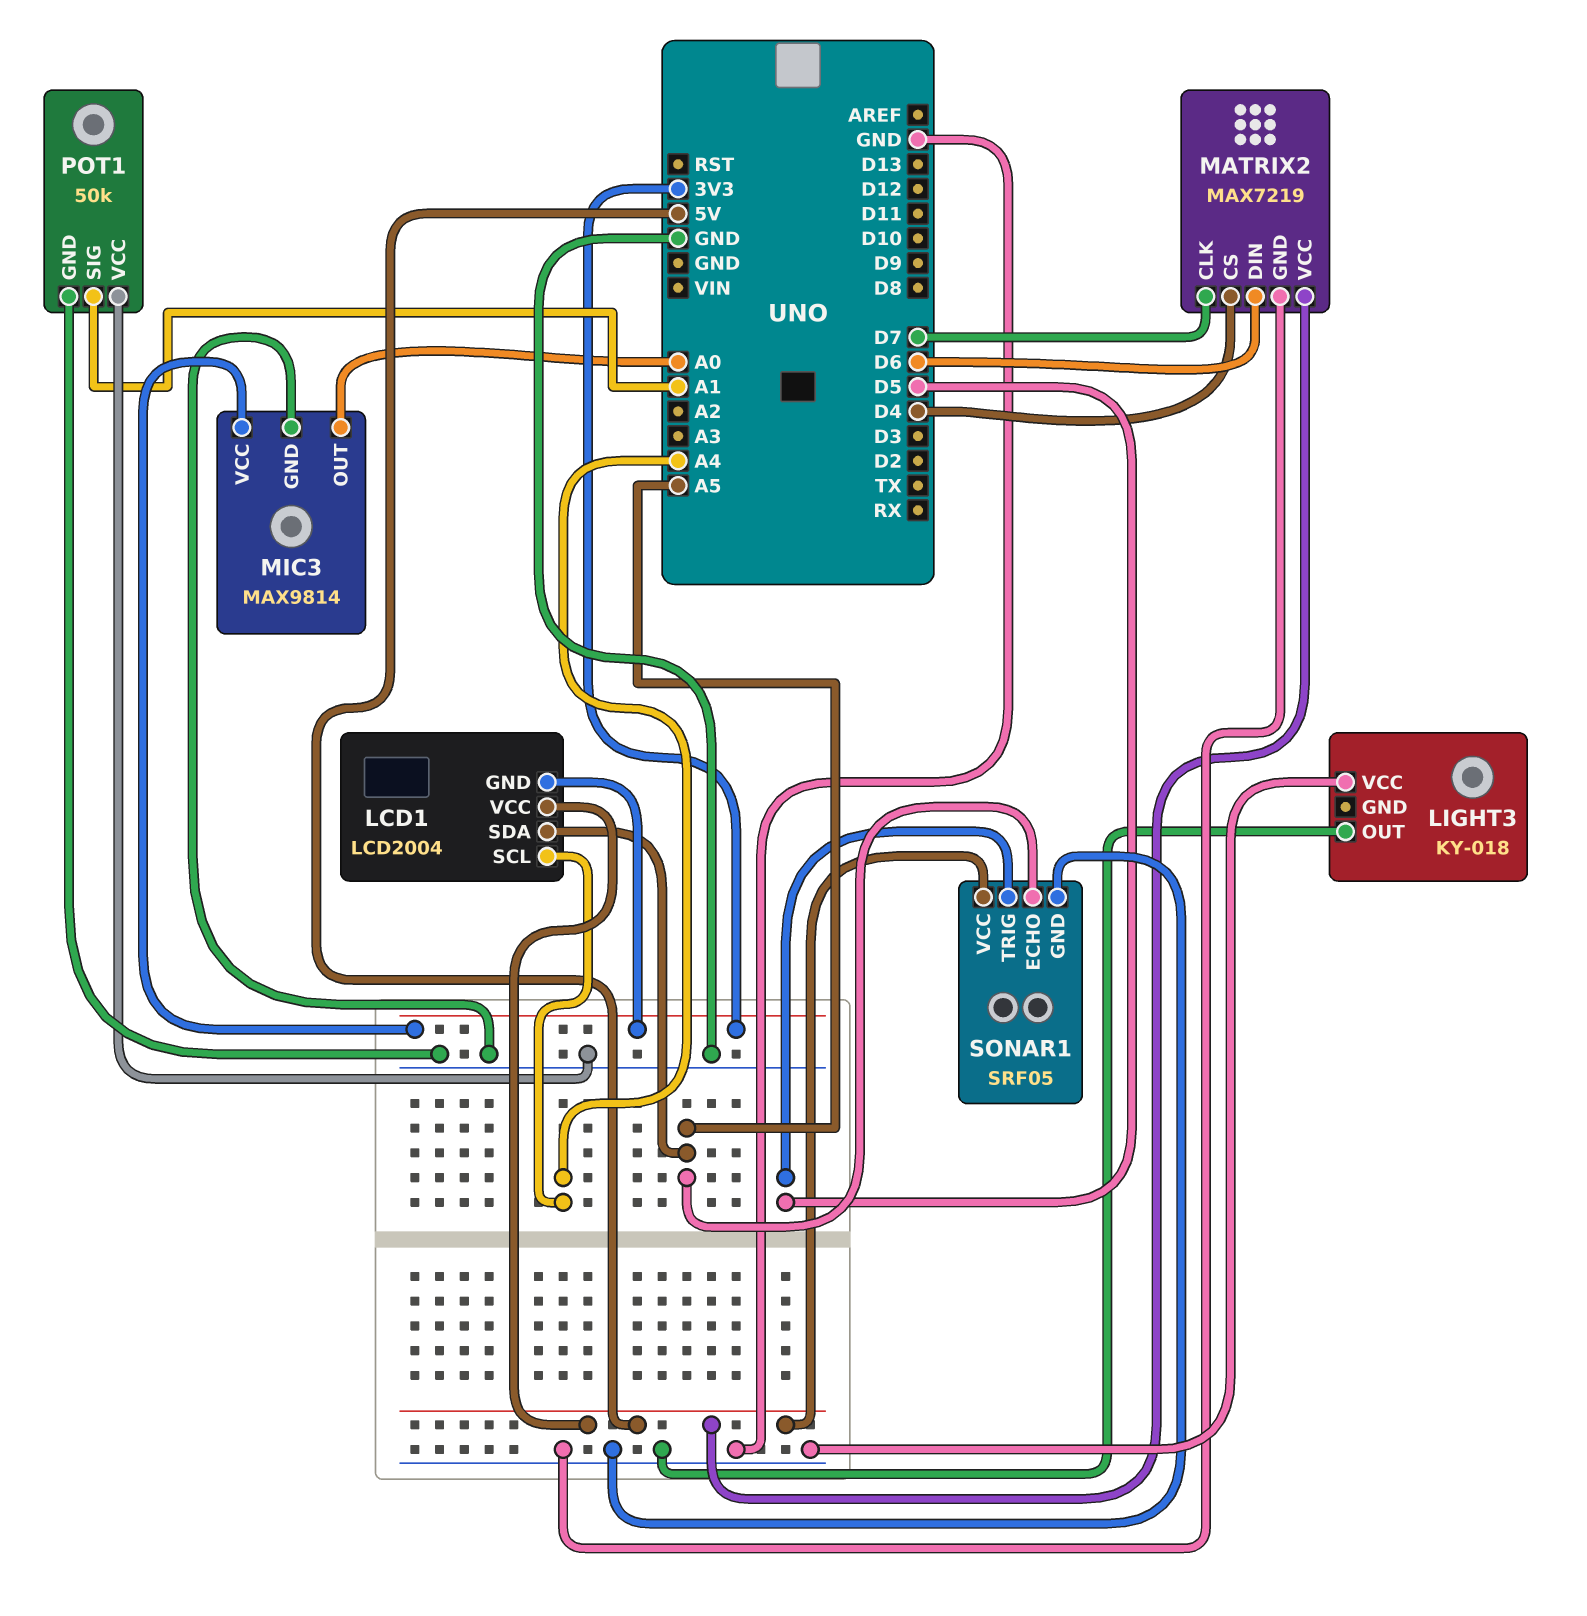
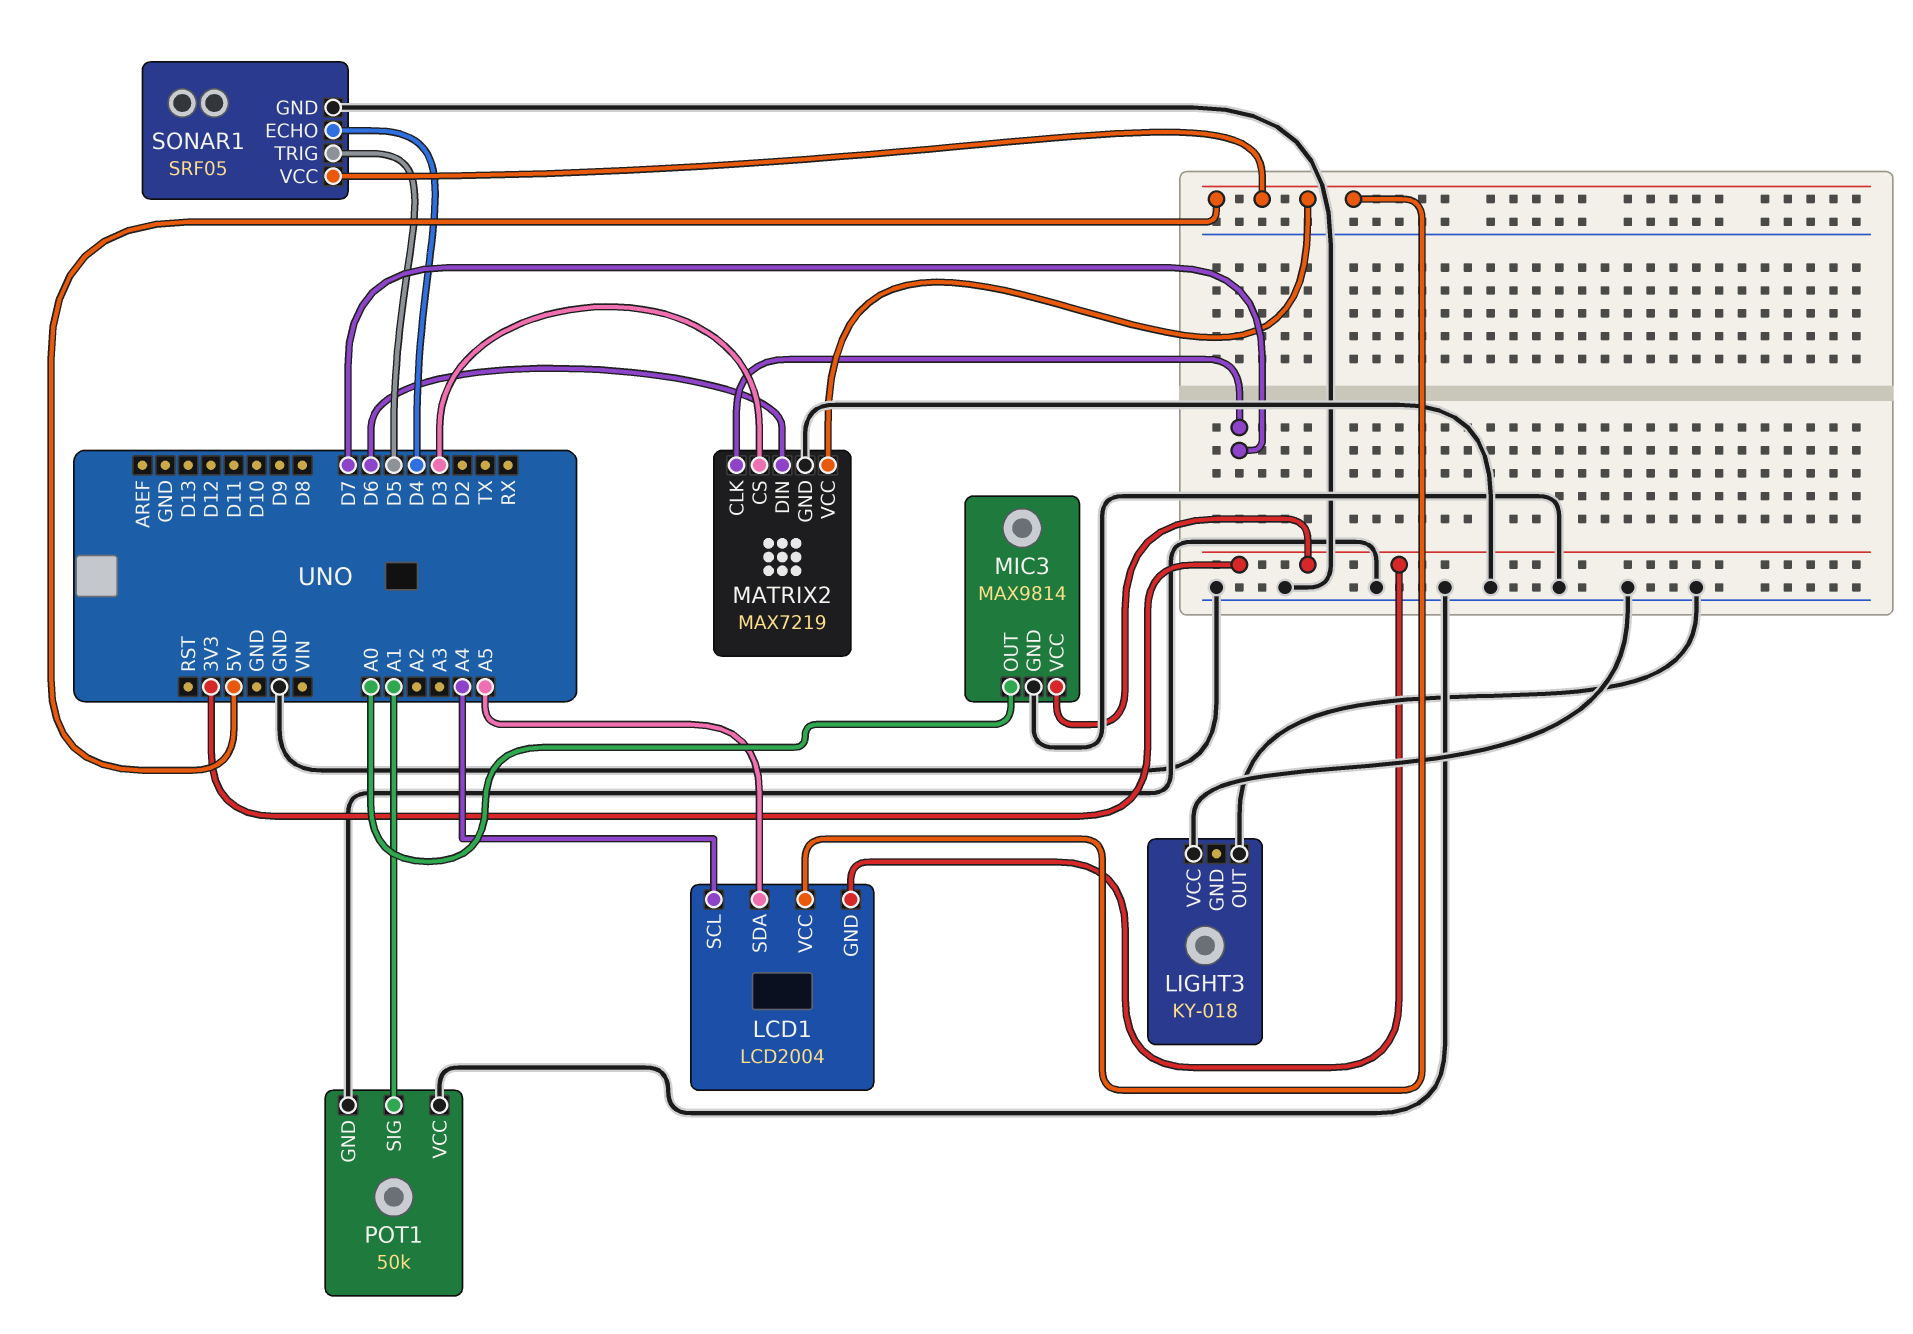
MATRIX2 pin CS: D4 -> D3
SONAR1 pin ECHO: A5 -> D4

